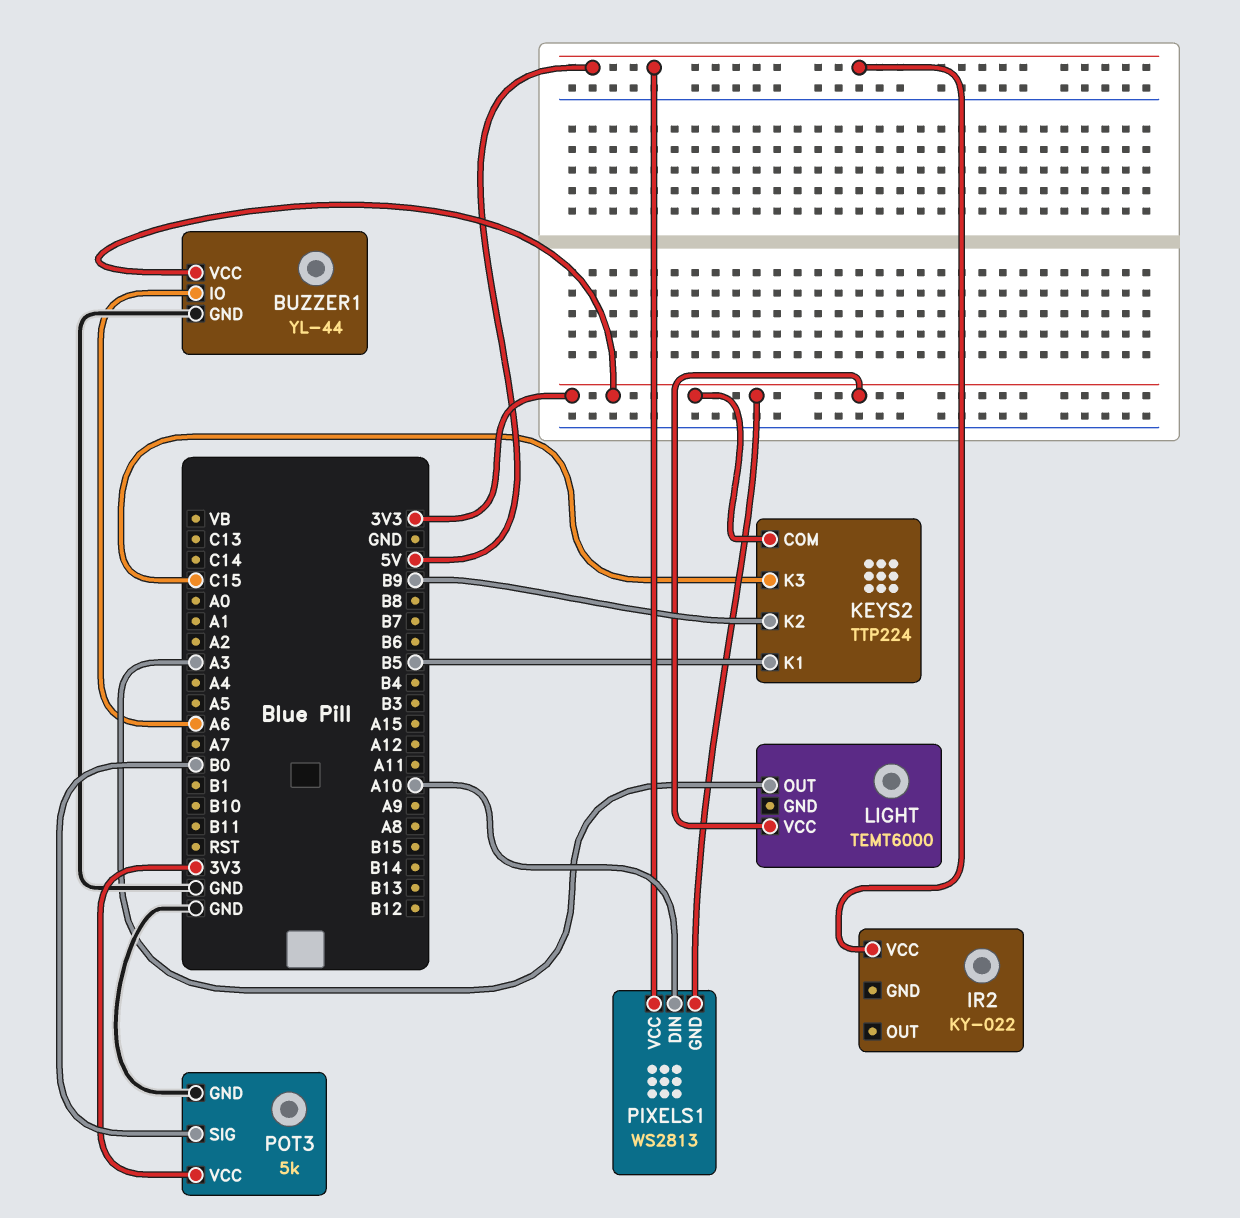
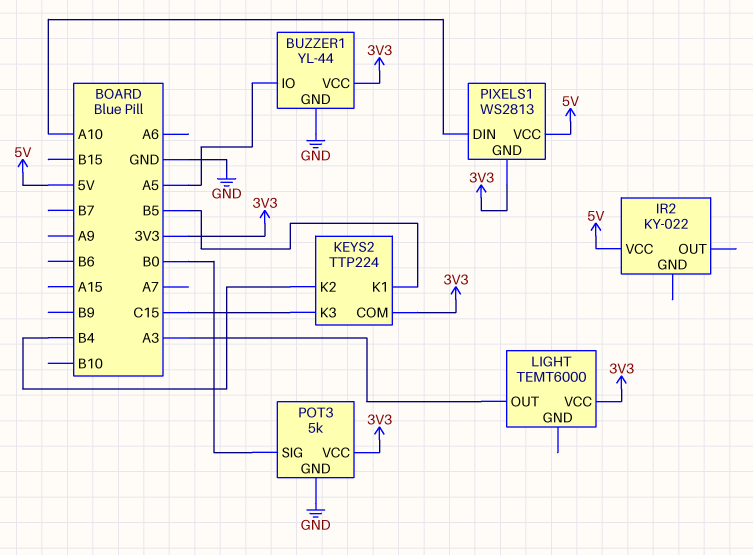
BUZZER1 pin IO: A6 -> A5
KEYS2 pin K2: B9 -> B4

